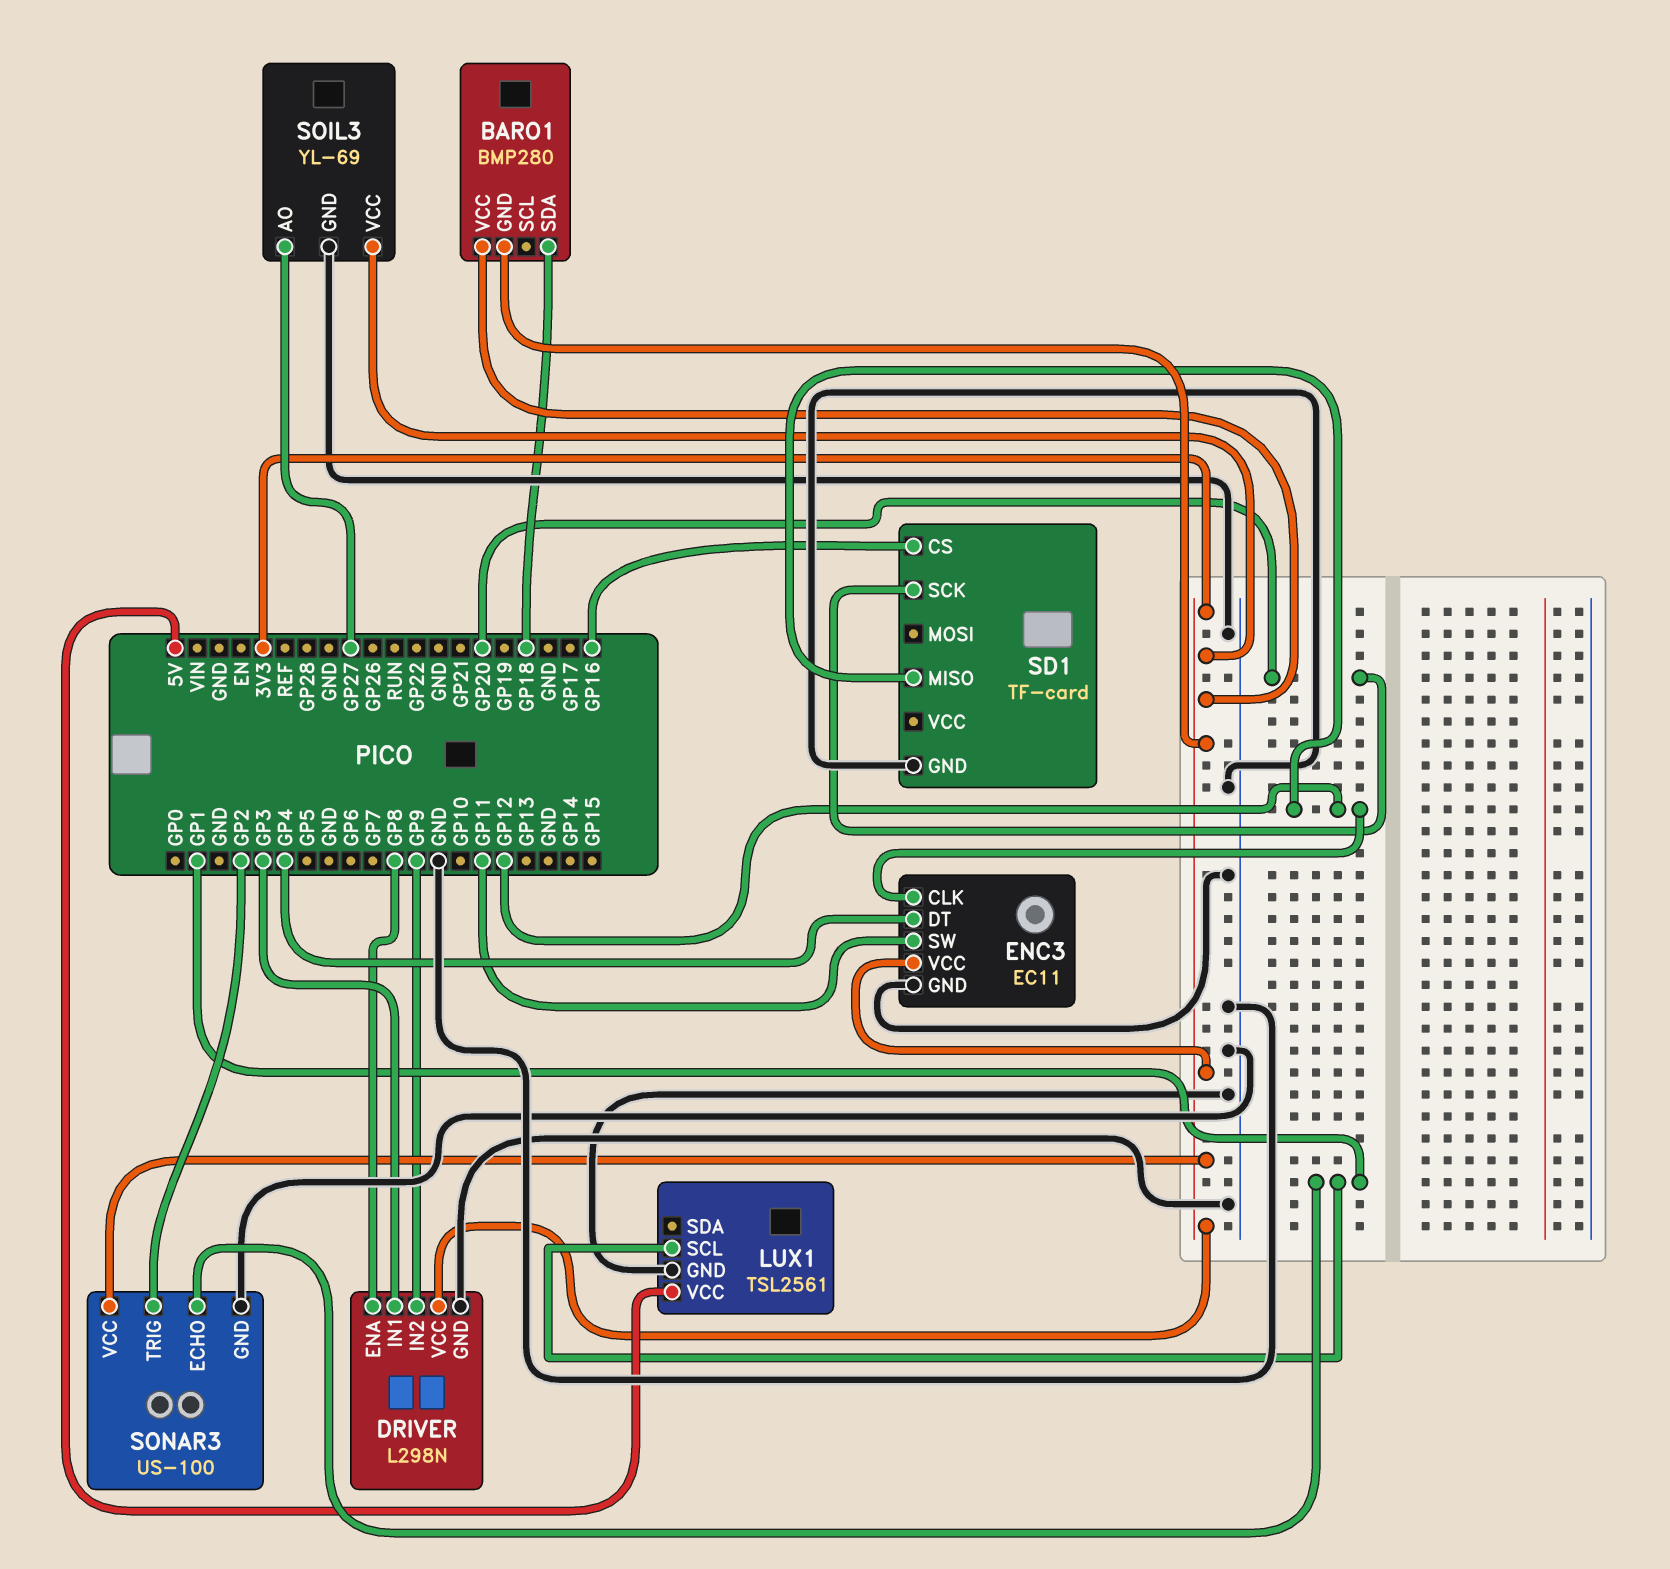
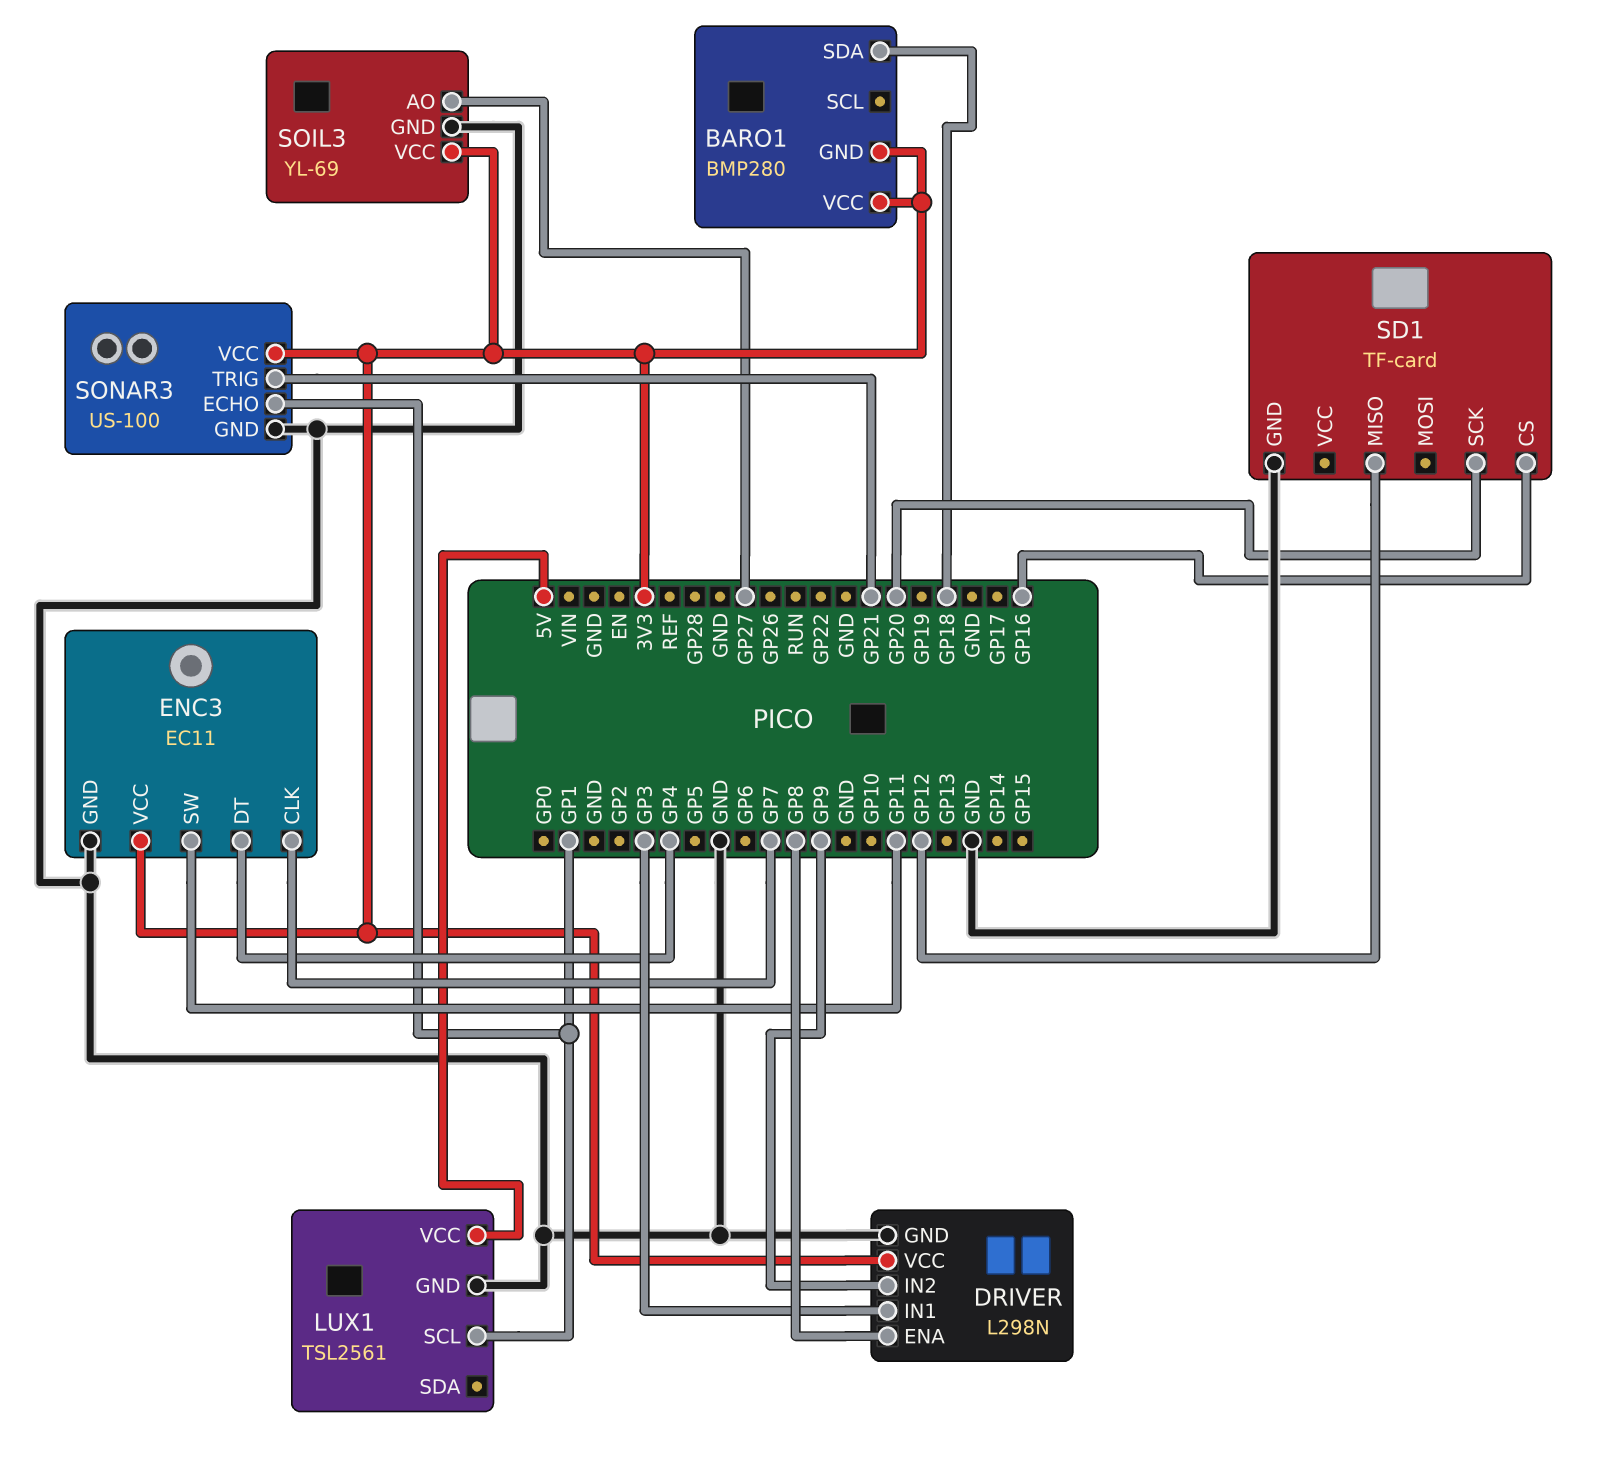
ENC3 pin CLK: GP12 -> GP7
SONAR3 pin TRIG: GP2 -> GP21

